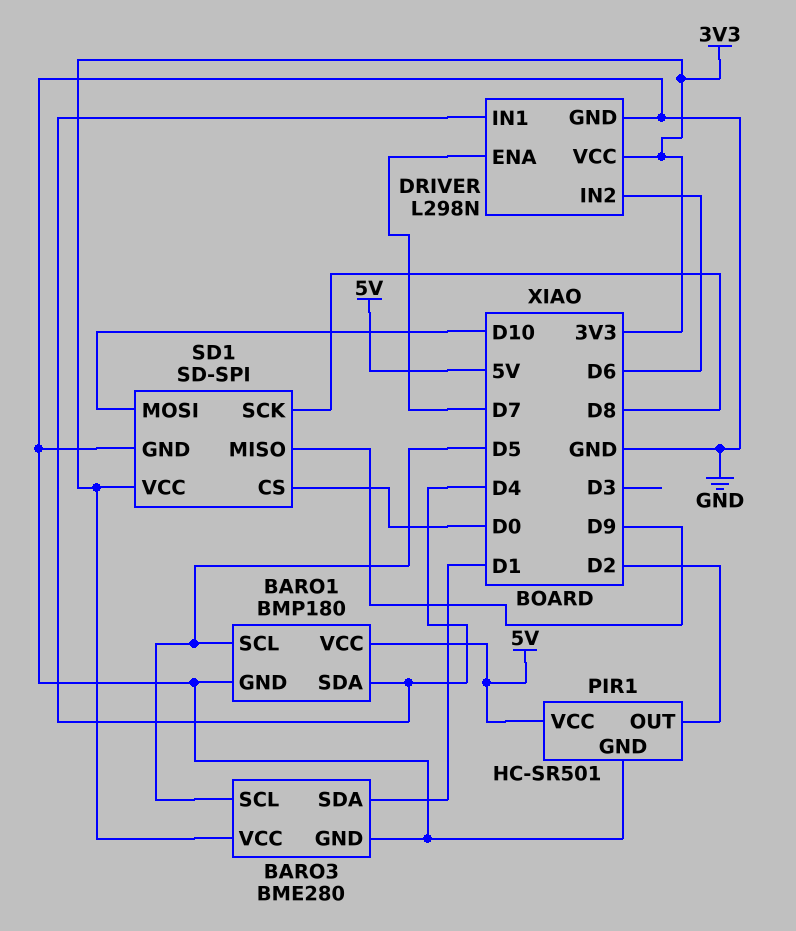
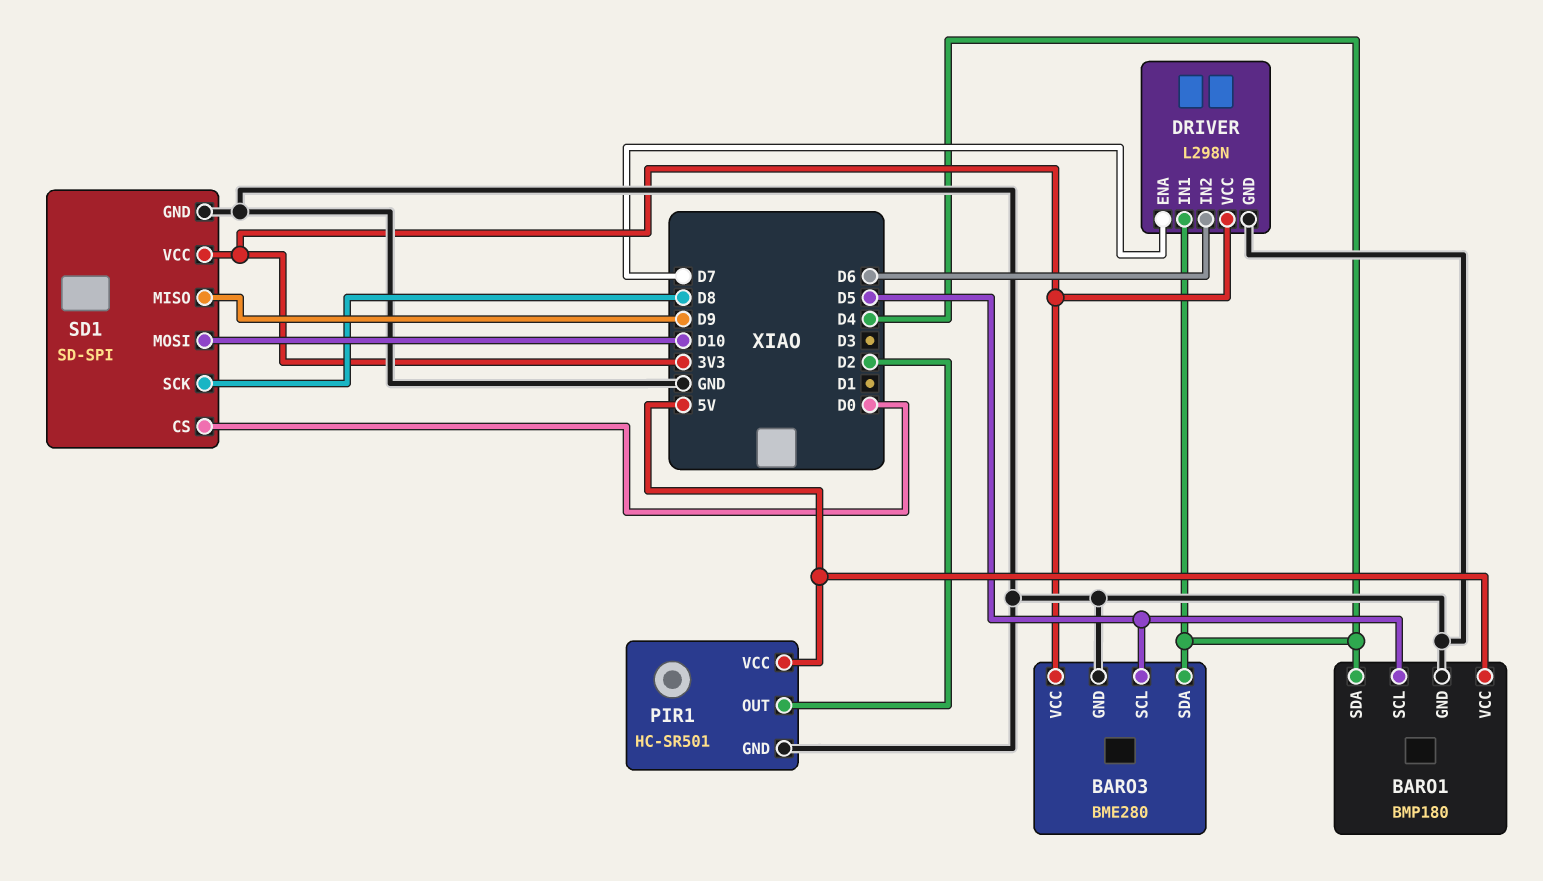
BARO3 pin SDA: D1 -> D4

